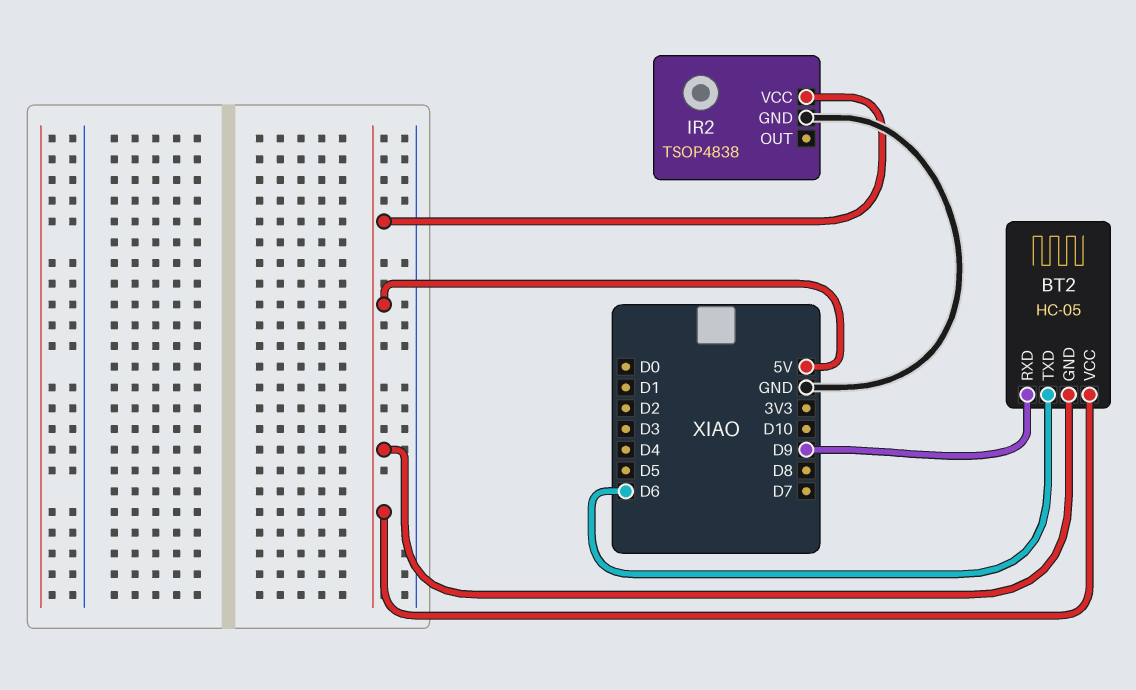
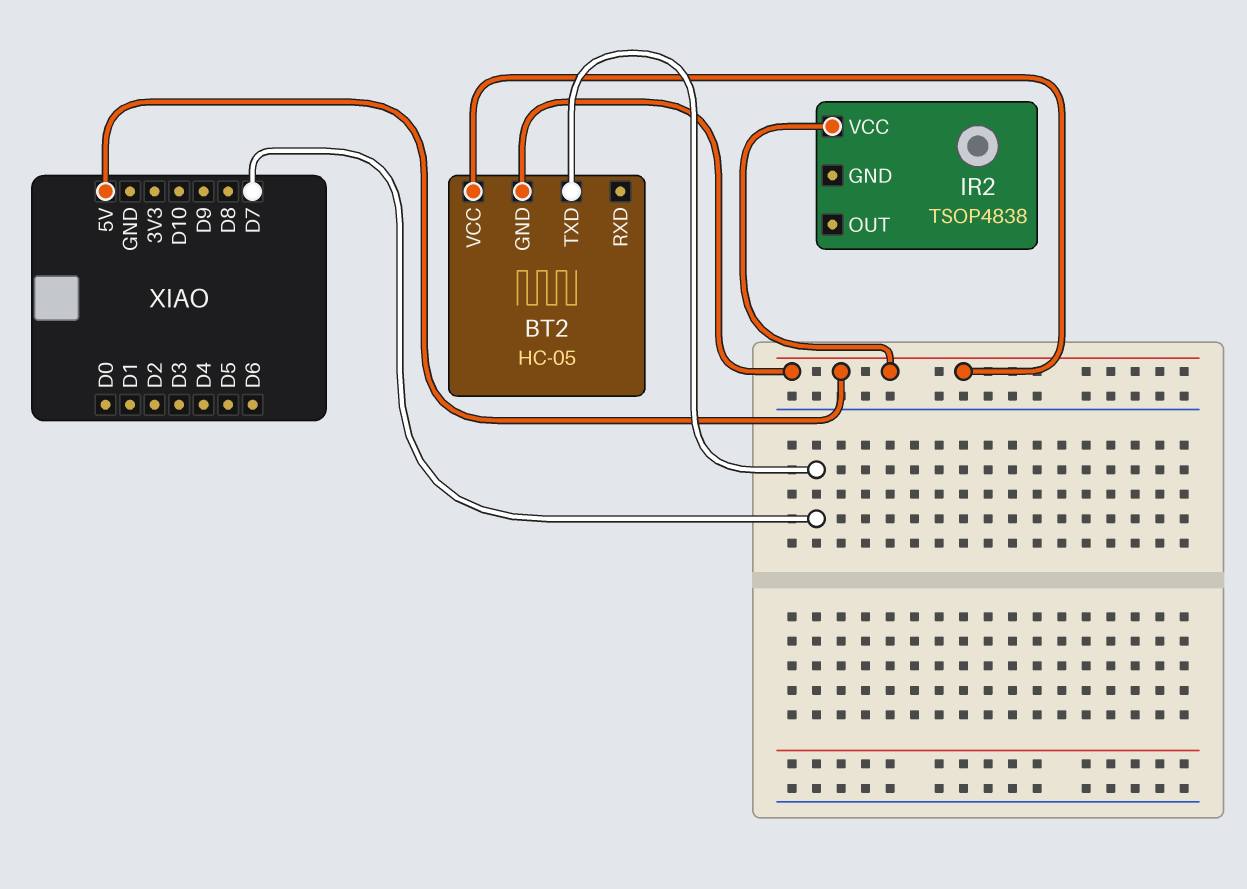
BT2 pin RXD: D9 -> none
BT2 pin TXD: D6 -> D7
IR2 pin GND: GND -> none

